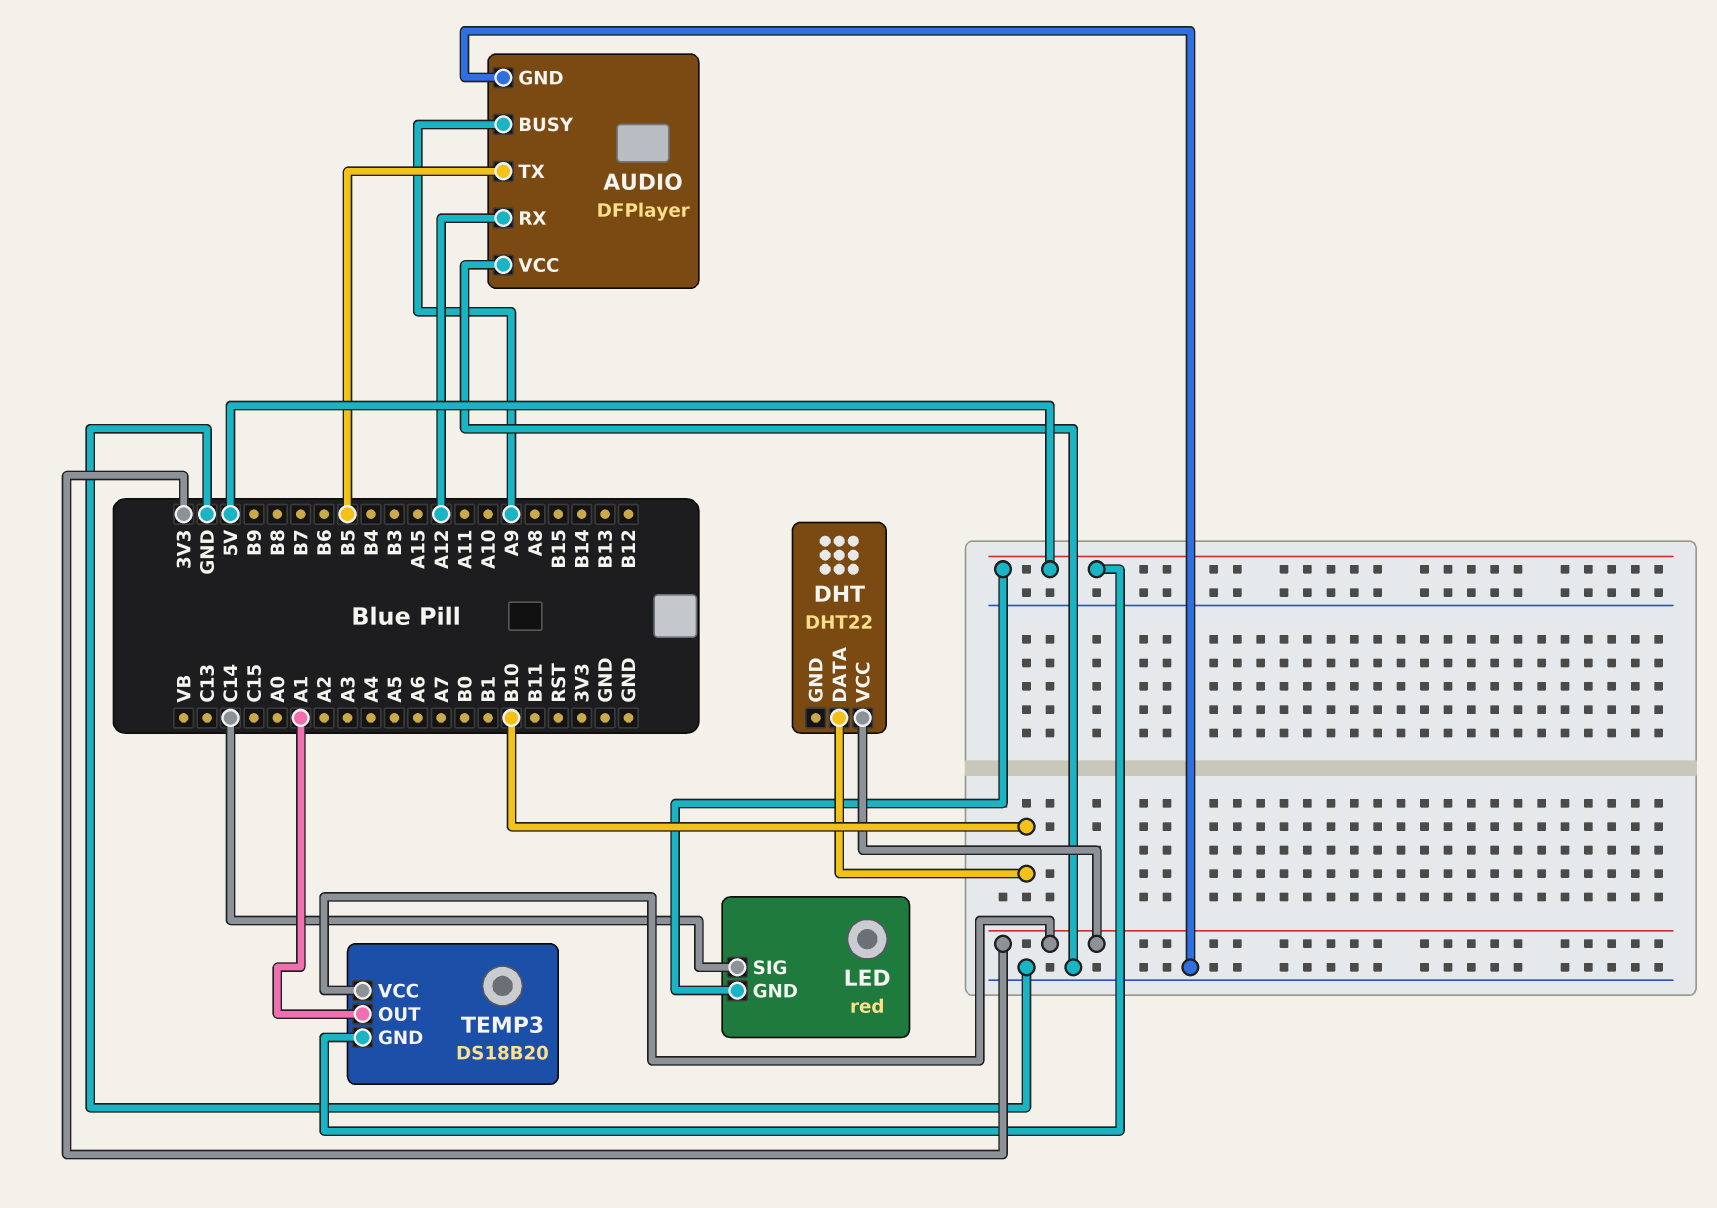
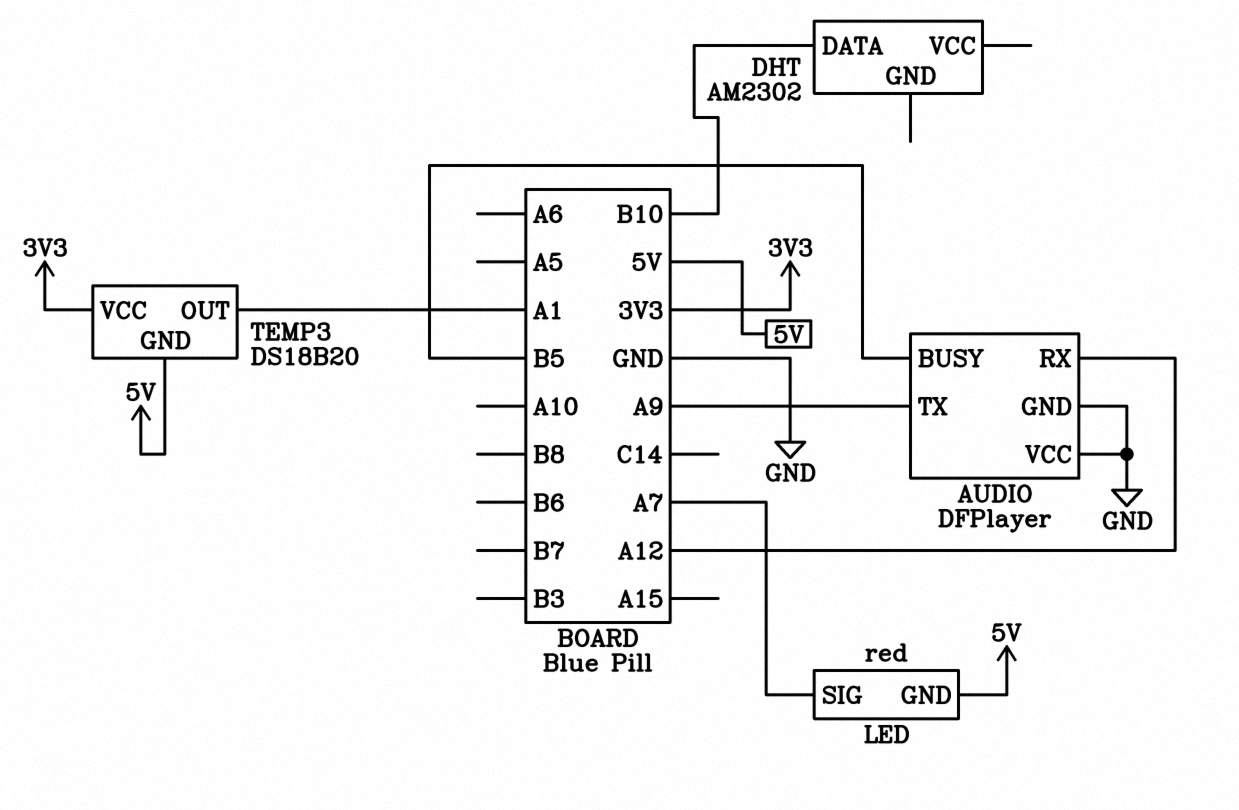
AUDIO pin BUSY: A9 -> B5
AUDIO pin TX: B5 -> A9
DHT: DHT22 -> AM2302
DHT pin VCC: 3V3 -> none
LED pin SIG: C14 -> A7

